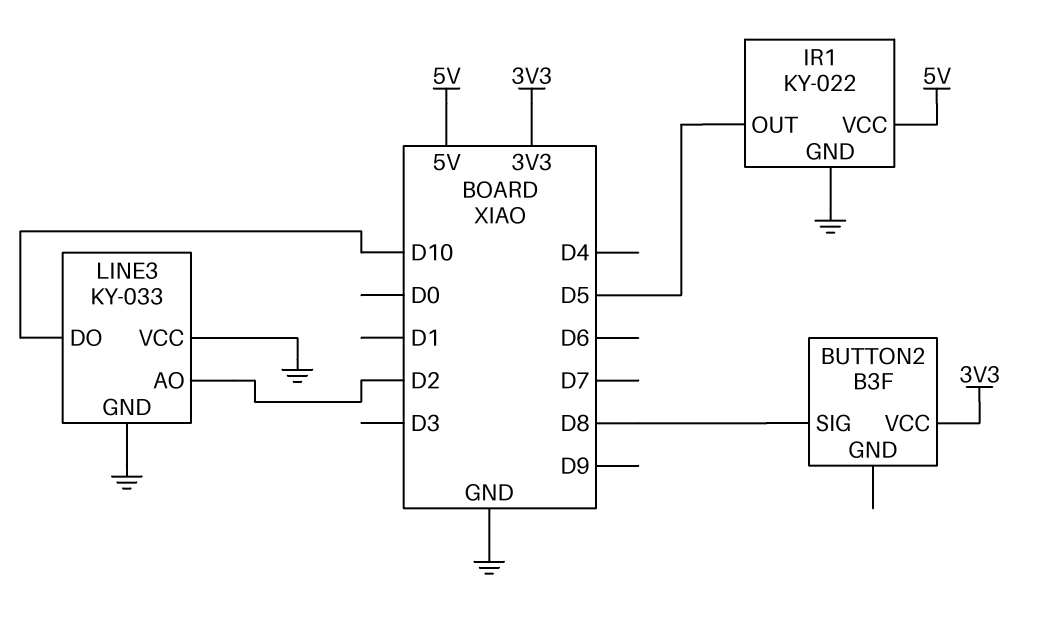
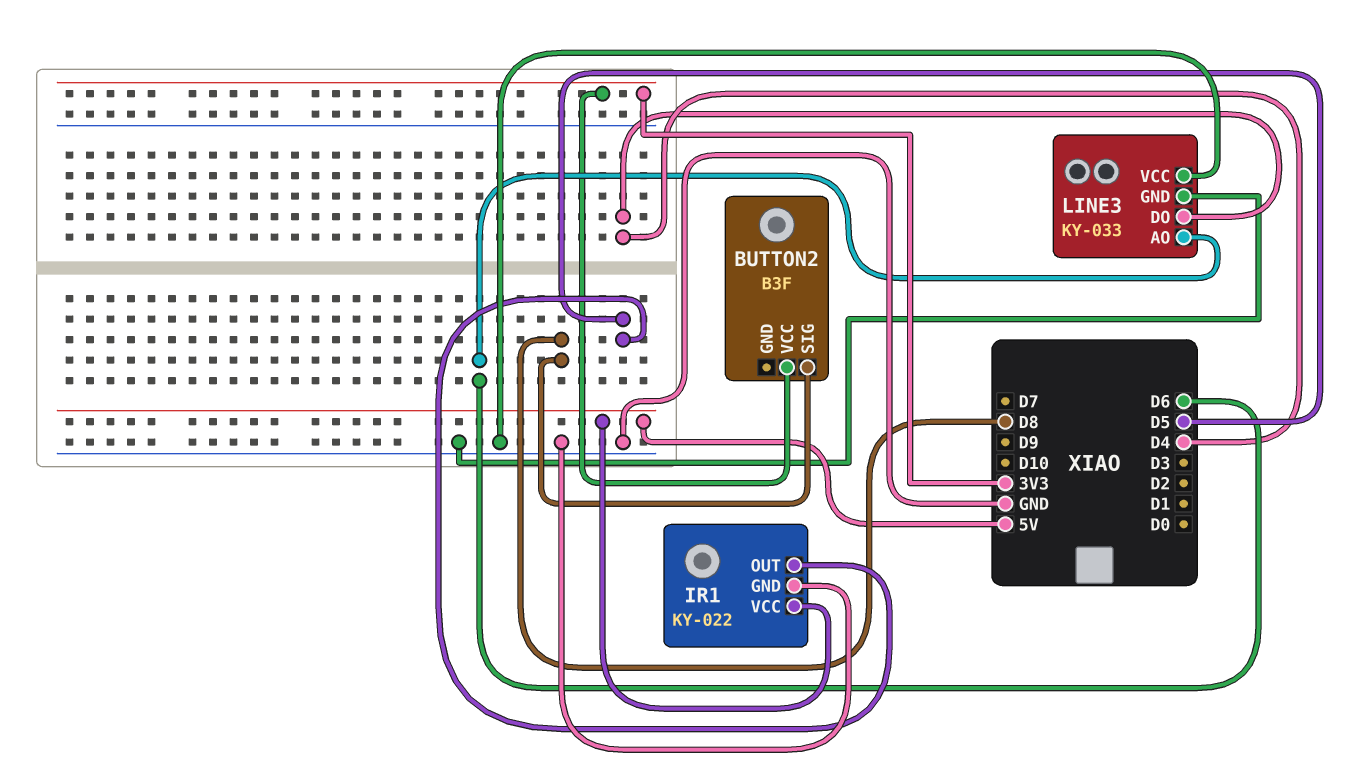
LINE3 pin AO: D2 -> D6
LINE3 pin DO: D10 -> D4

